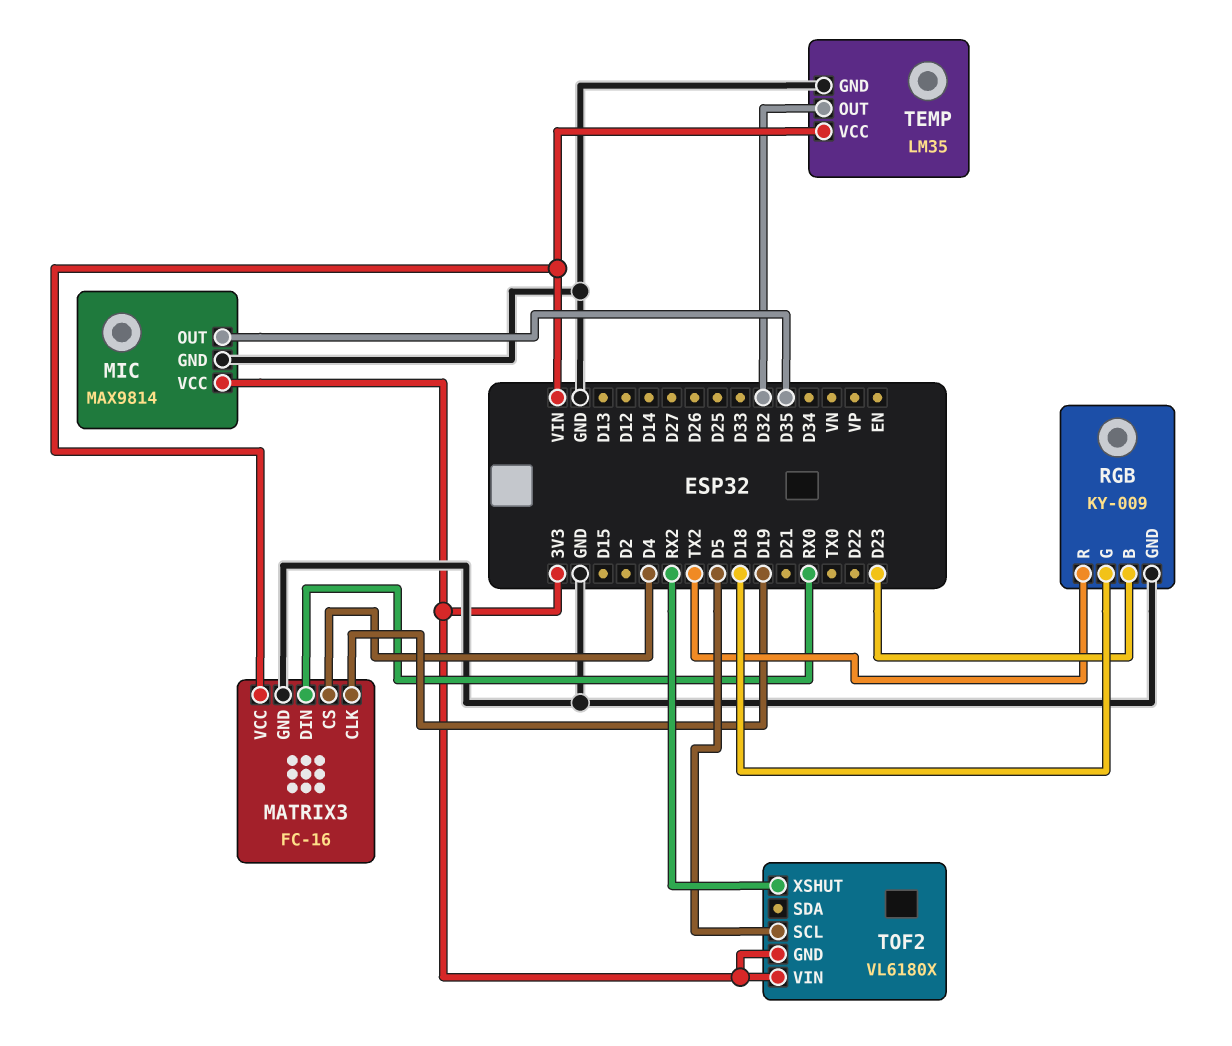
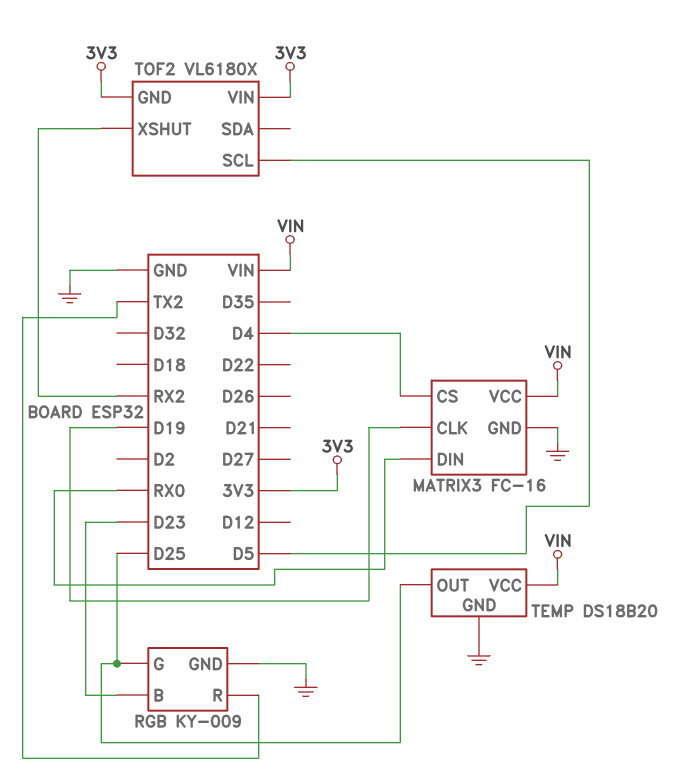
MIC: MAX9814 -> none
MIC pin GND: GND -> none
MIC pin OUT: D35 -> none
MIC pin VCC: 3V3 -> none
RGB pin G: D18 -> D25
TEMP: LM35 -> DS18B20
TEMP pin OUT: D32 -> D25

